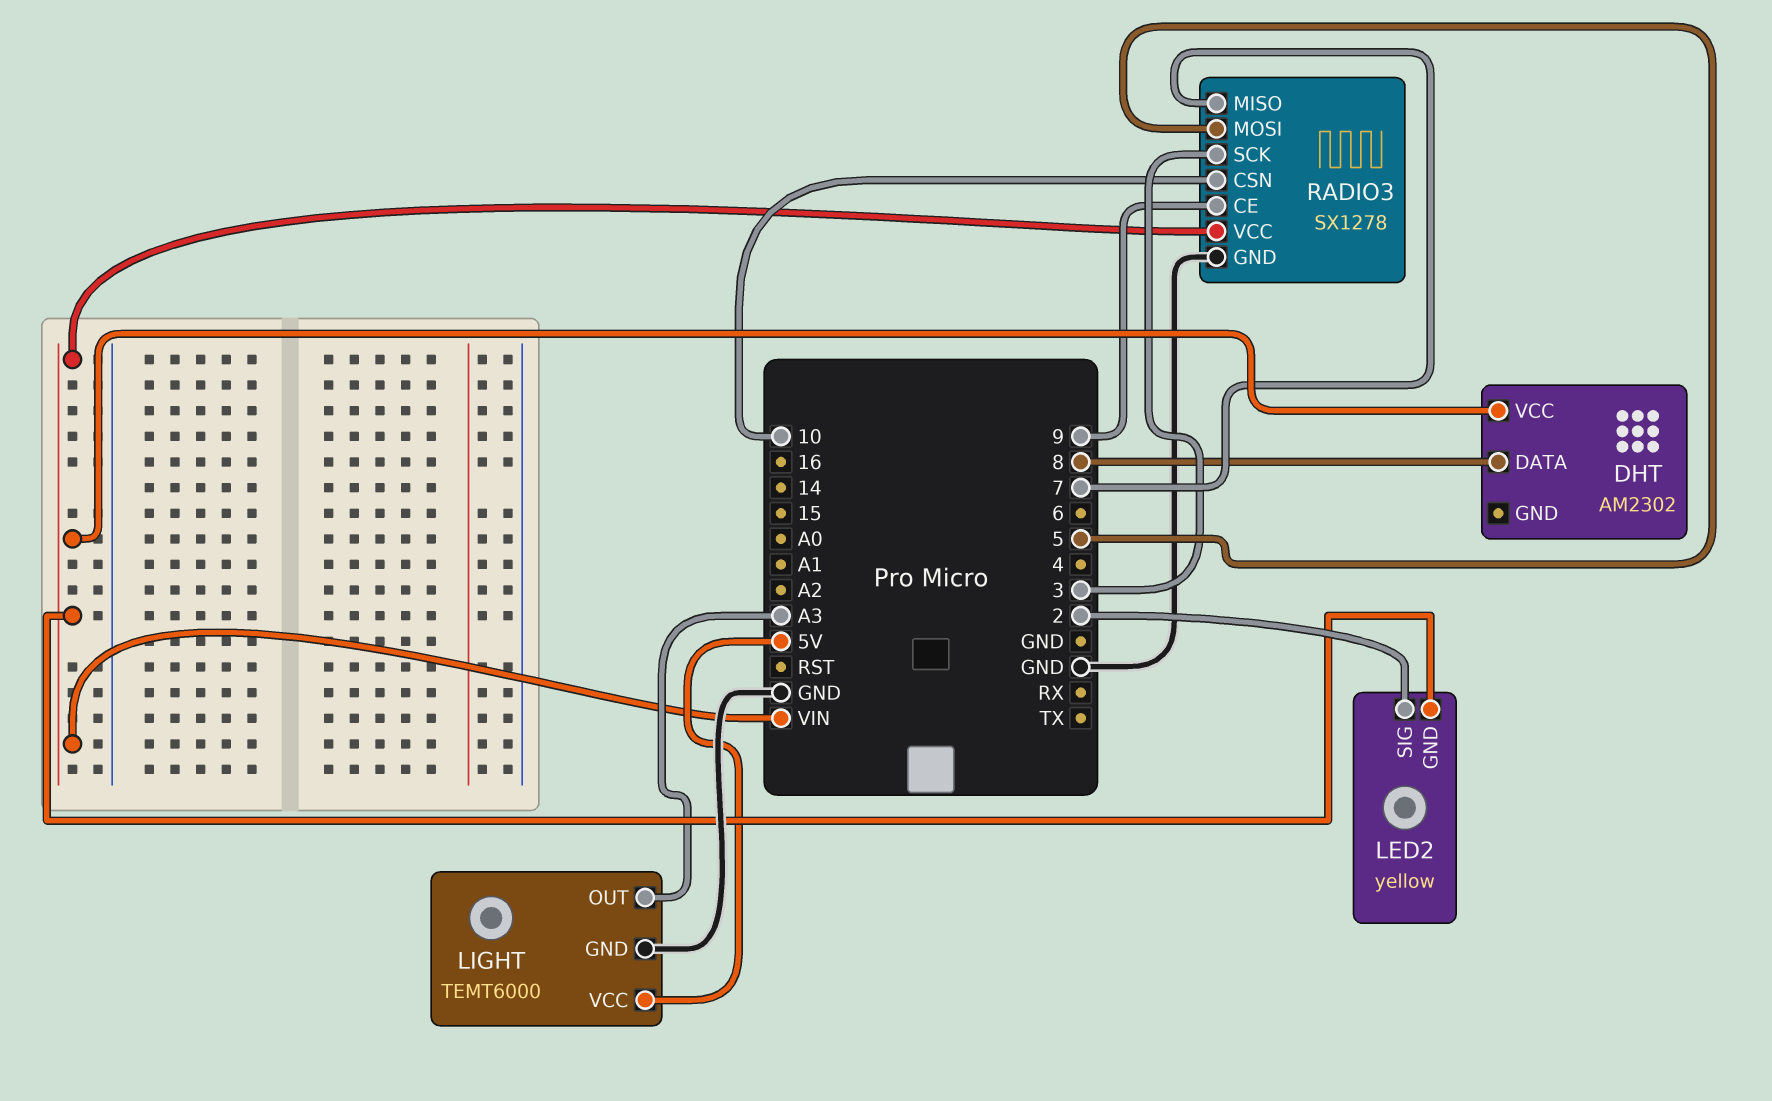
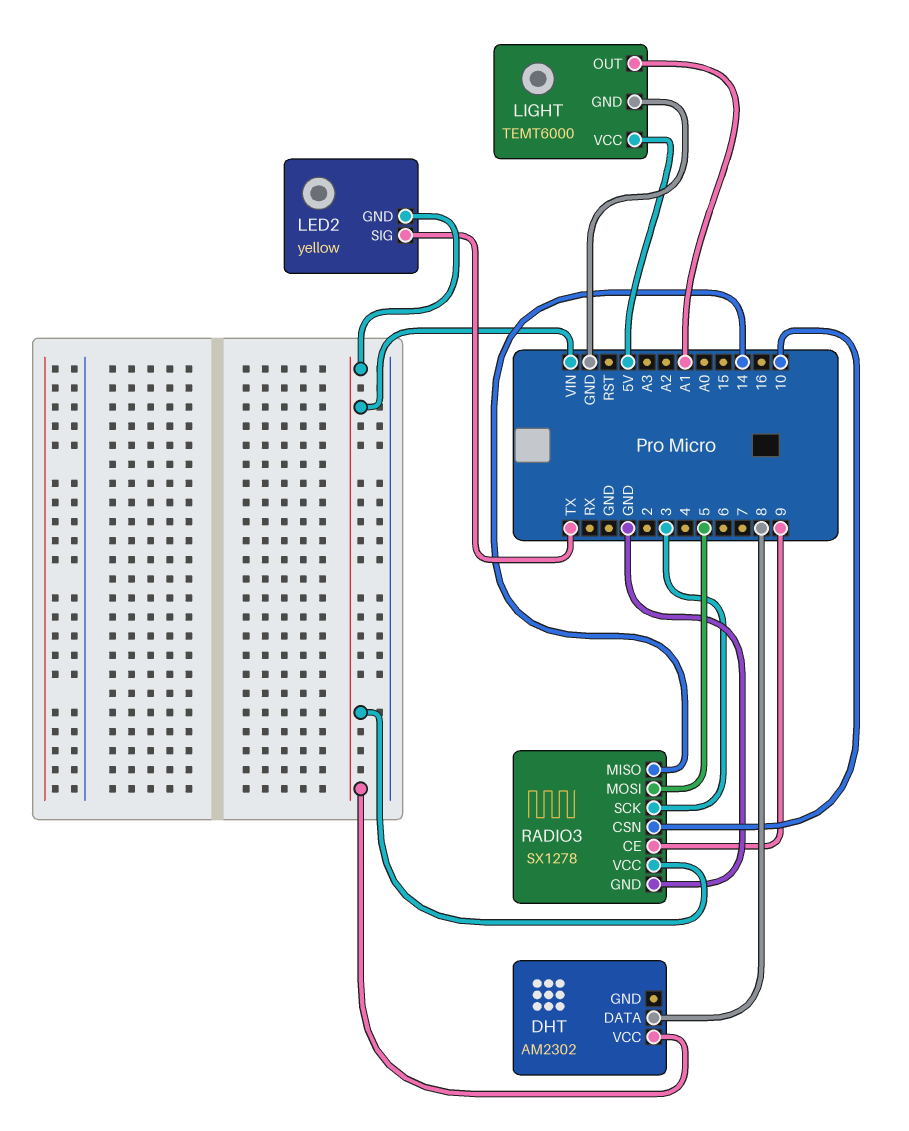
LED2 pin SIG: 2 -> TX
LIGHT pin OUT: A3 -> A1
RADIO3 pin MISO: 7 -> 14

